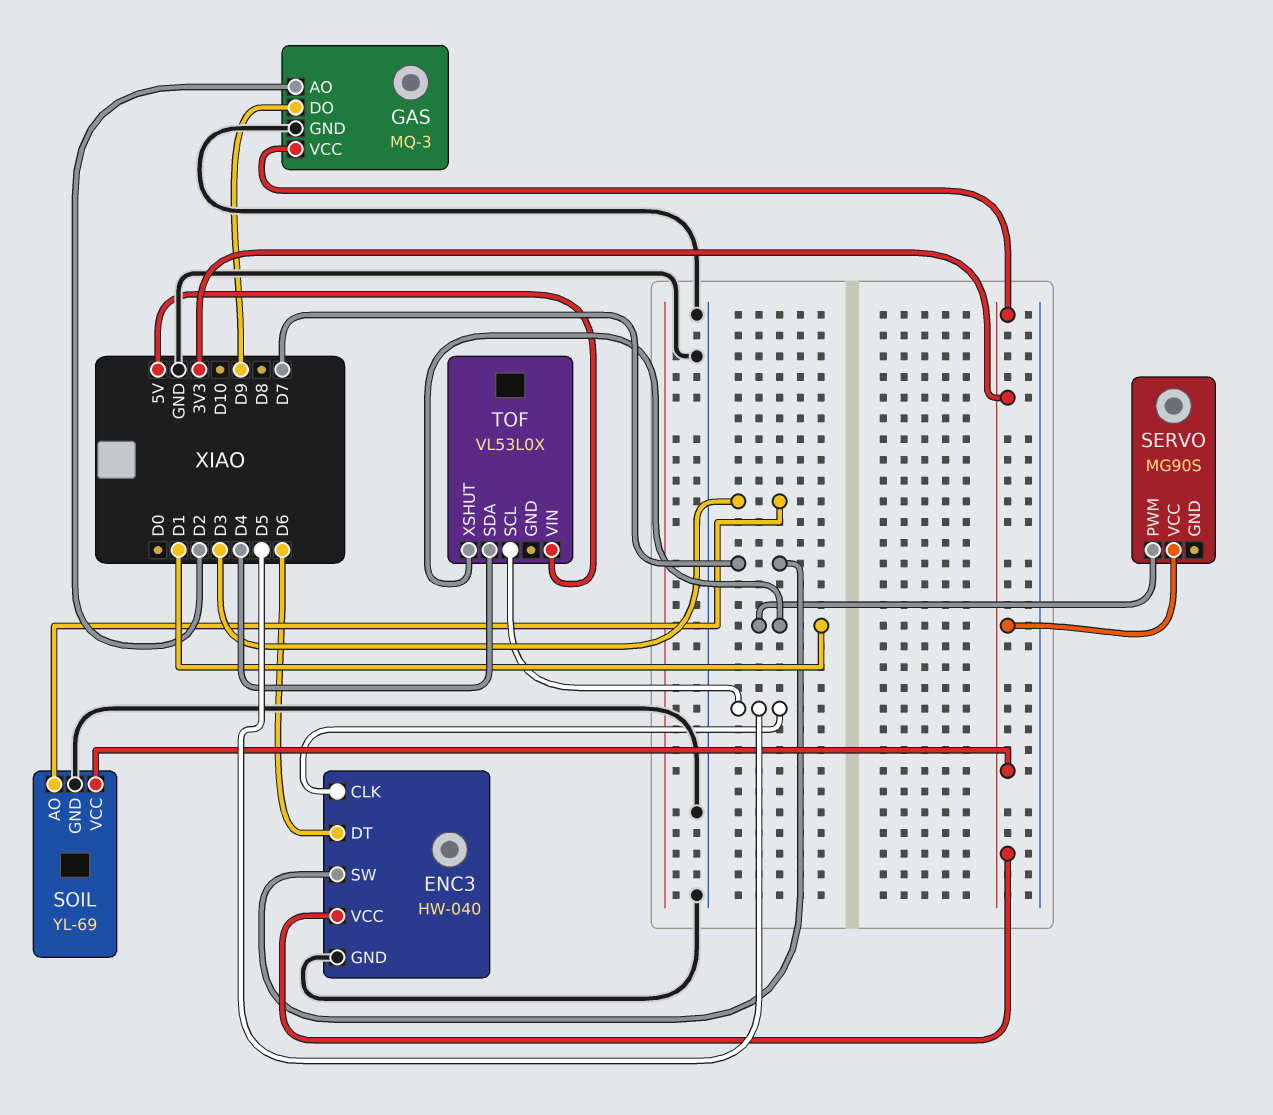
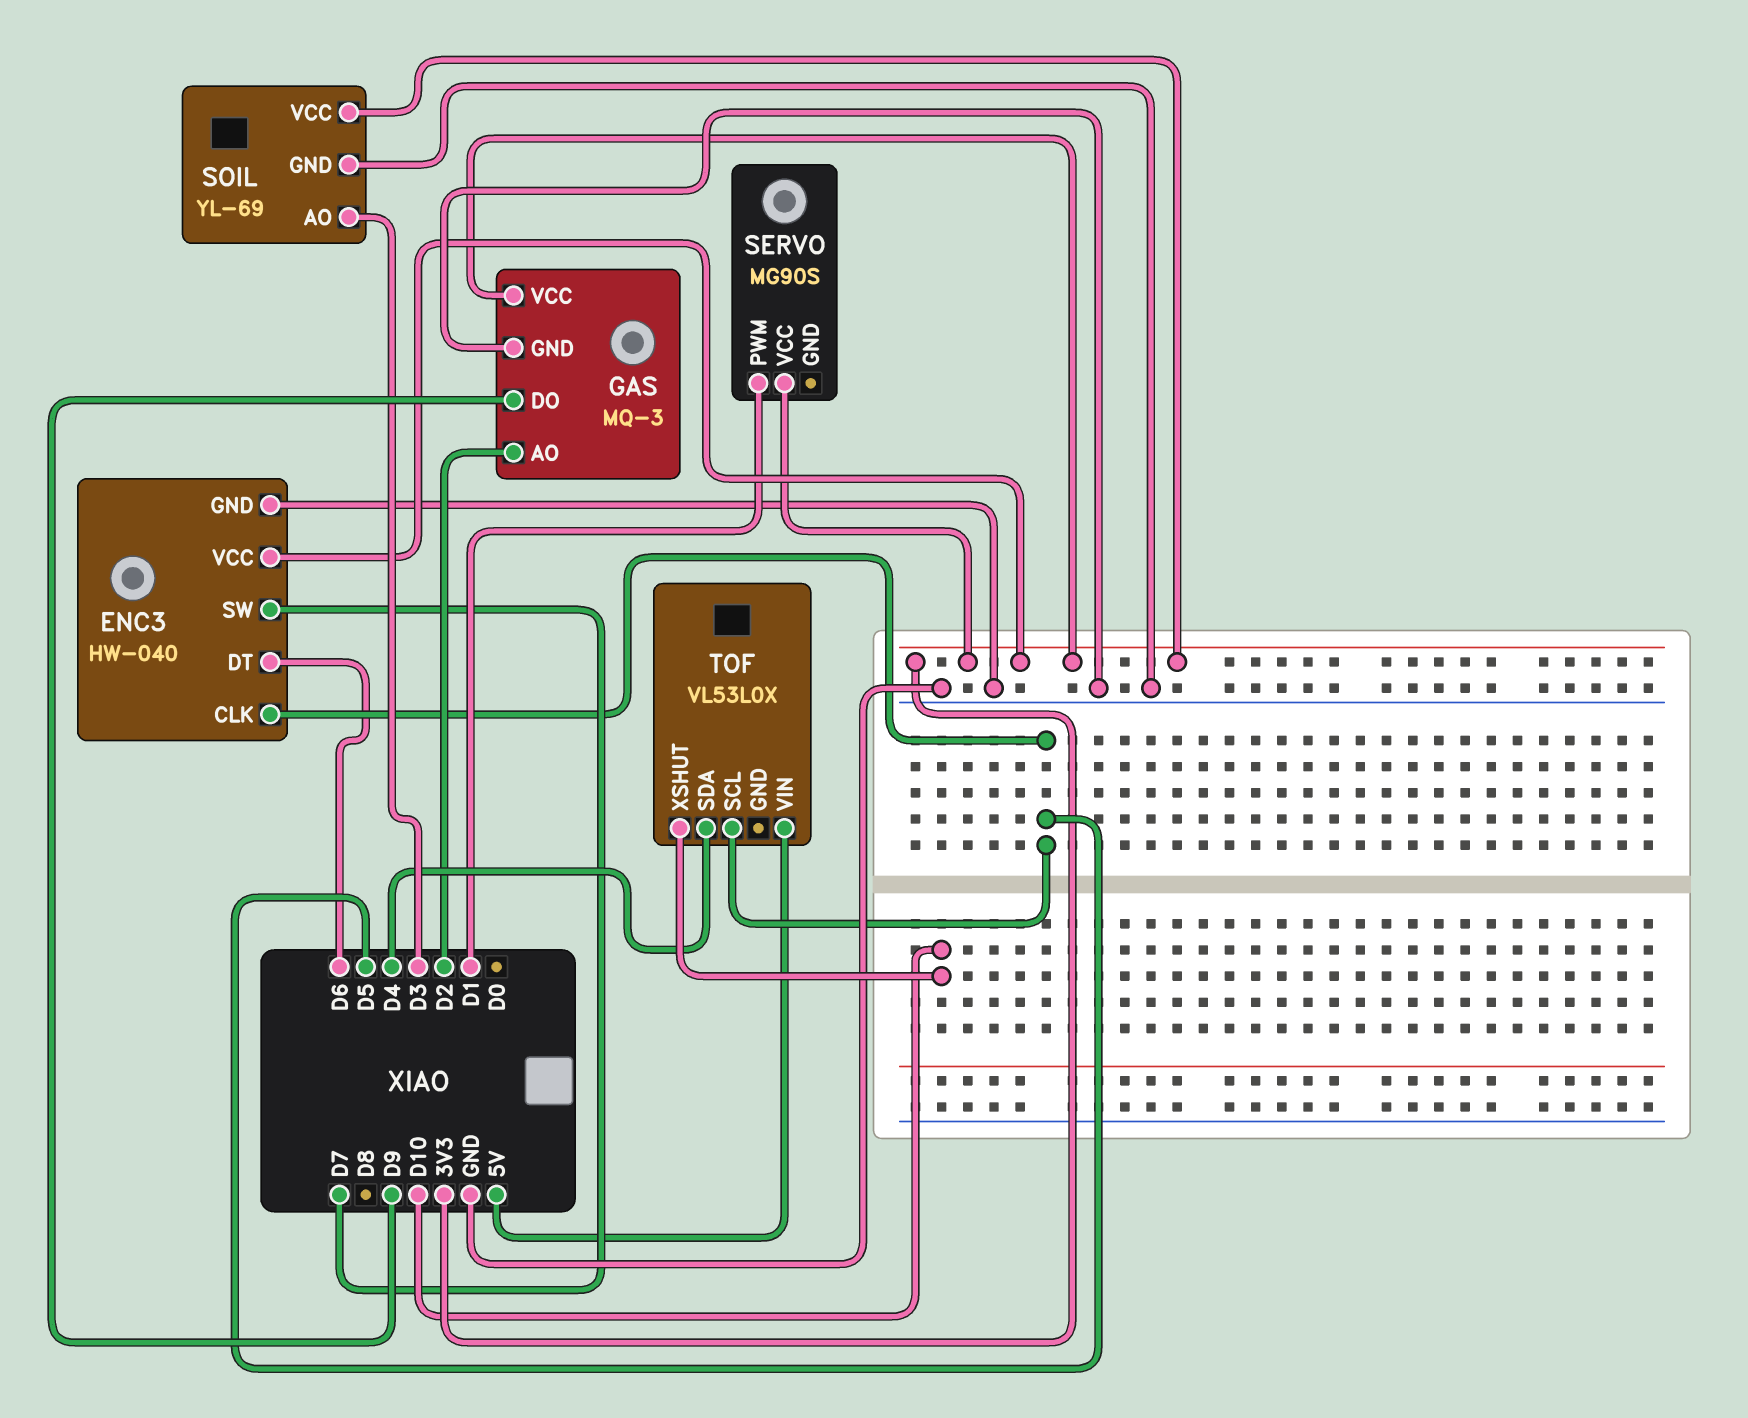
TOF pin XSHUT: D1 -> D10

